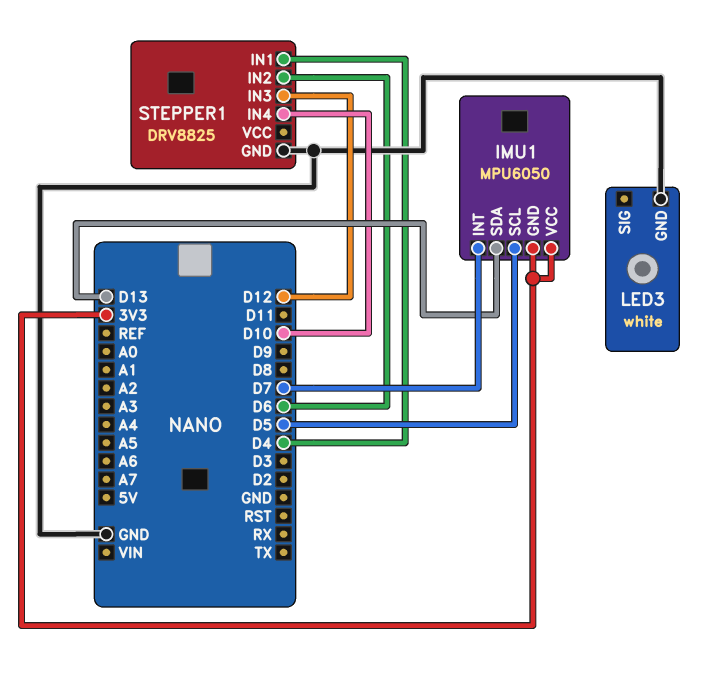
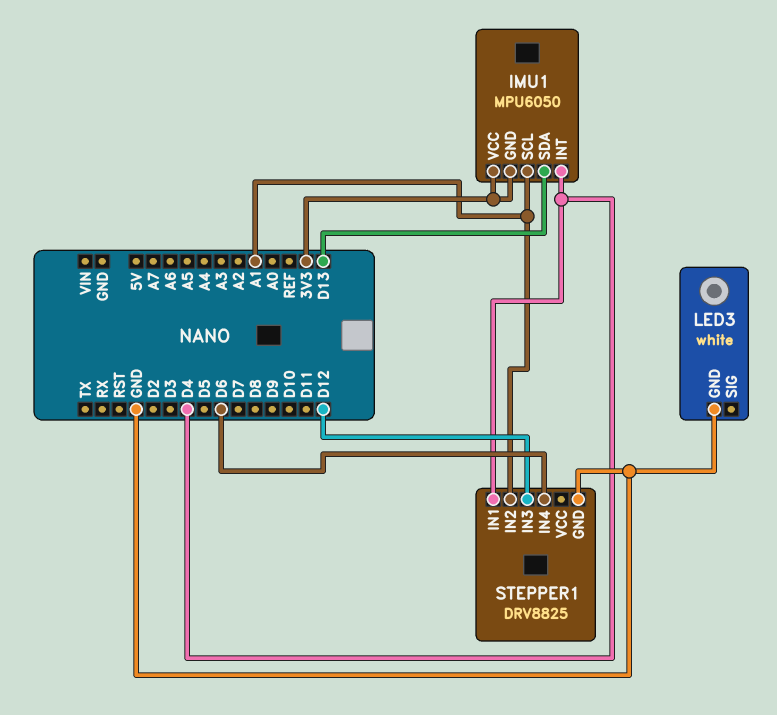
IMU1 pin INT: D7 -> D4
IMU1 pin SCL: D5 -> A1
STEPPER1 pin IN2: D6 -> A1
STEPPER1 pin IN4: D10 -> D6

